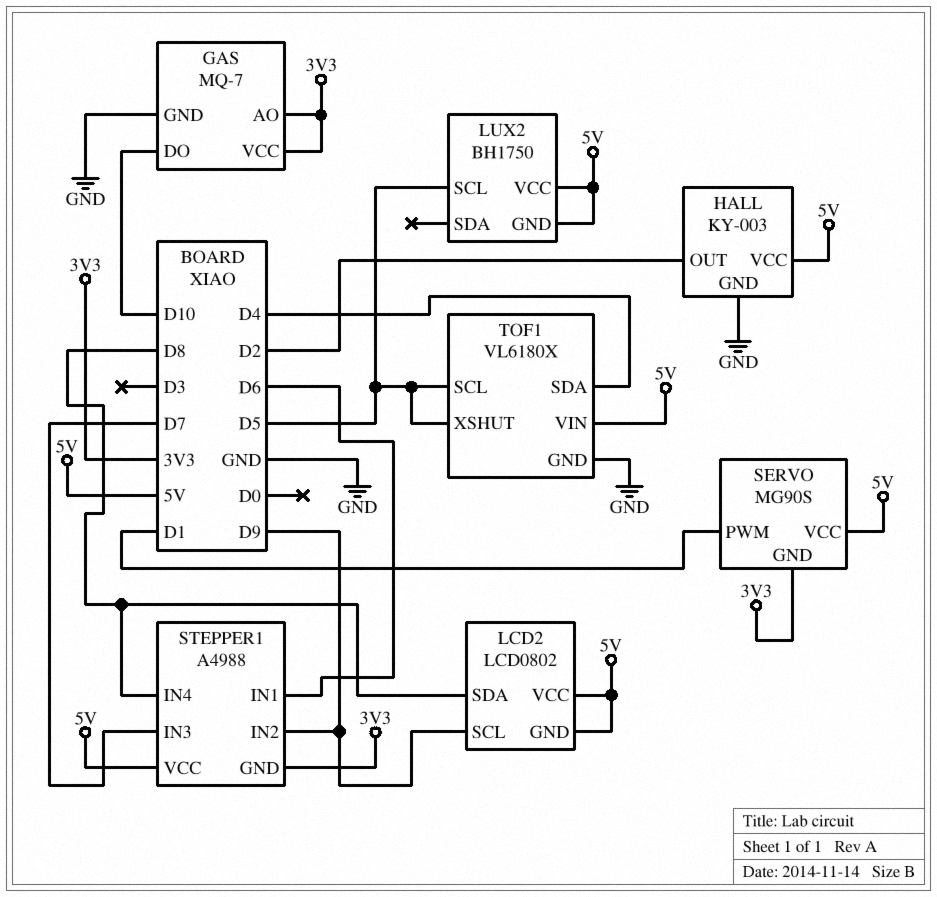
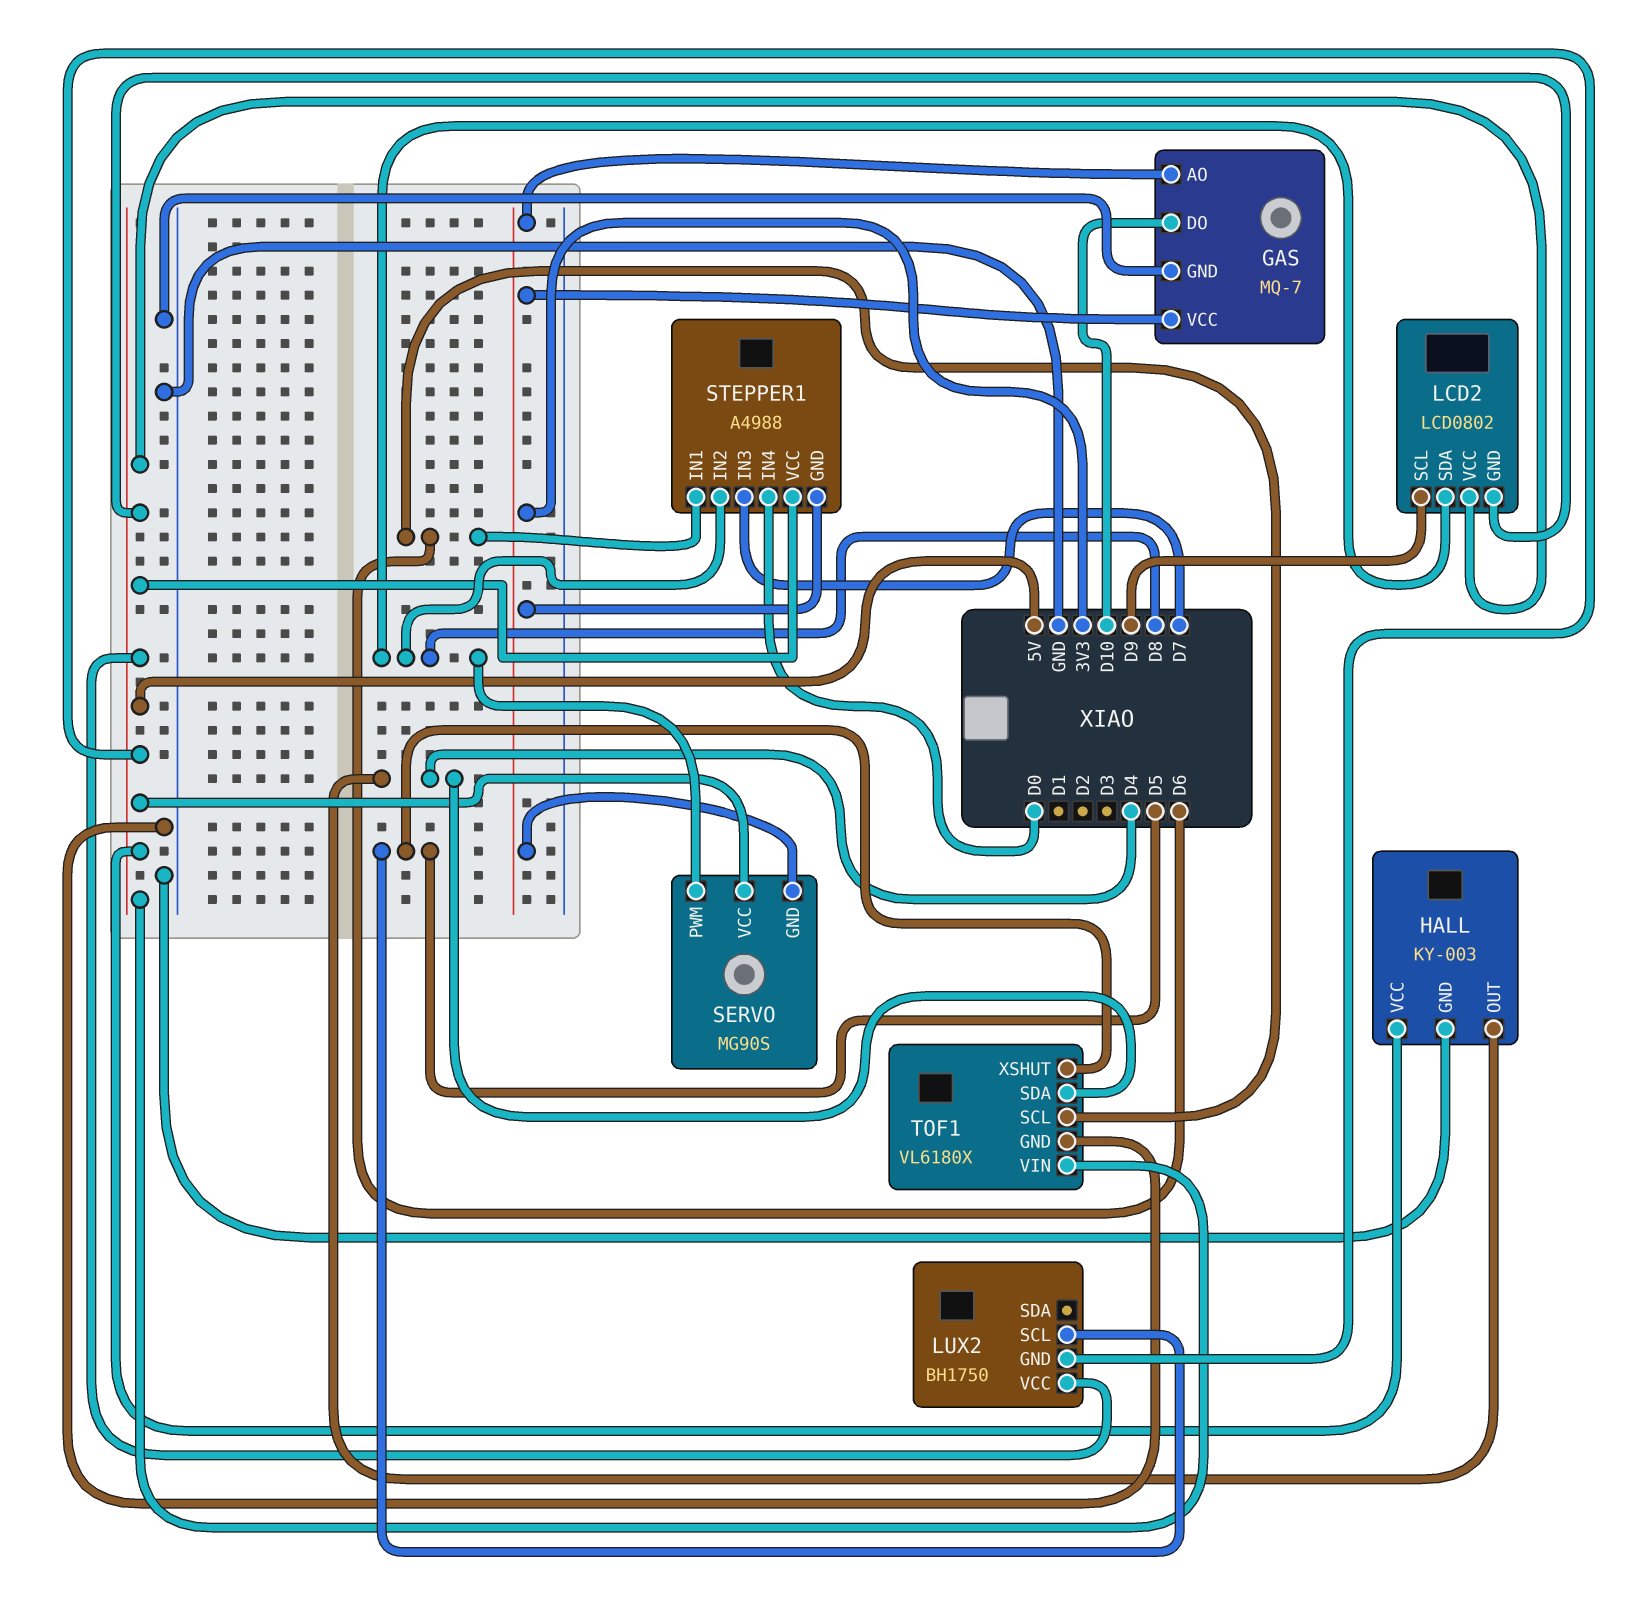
HALL pin OUT: D2 -> D4
SERVO pin PWM: D1 -> D8
STEPPER1 pin IN2: D9 -> D8
STEPPER1 pin IN4: D8 -> D0
TOF1 pin SCL: D5 -> D6

